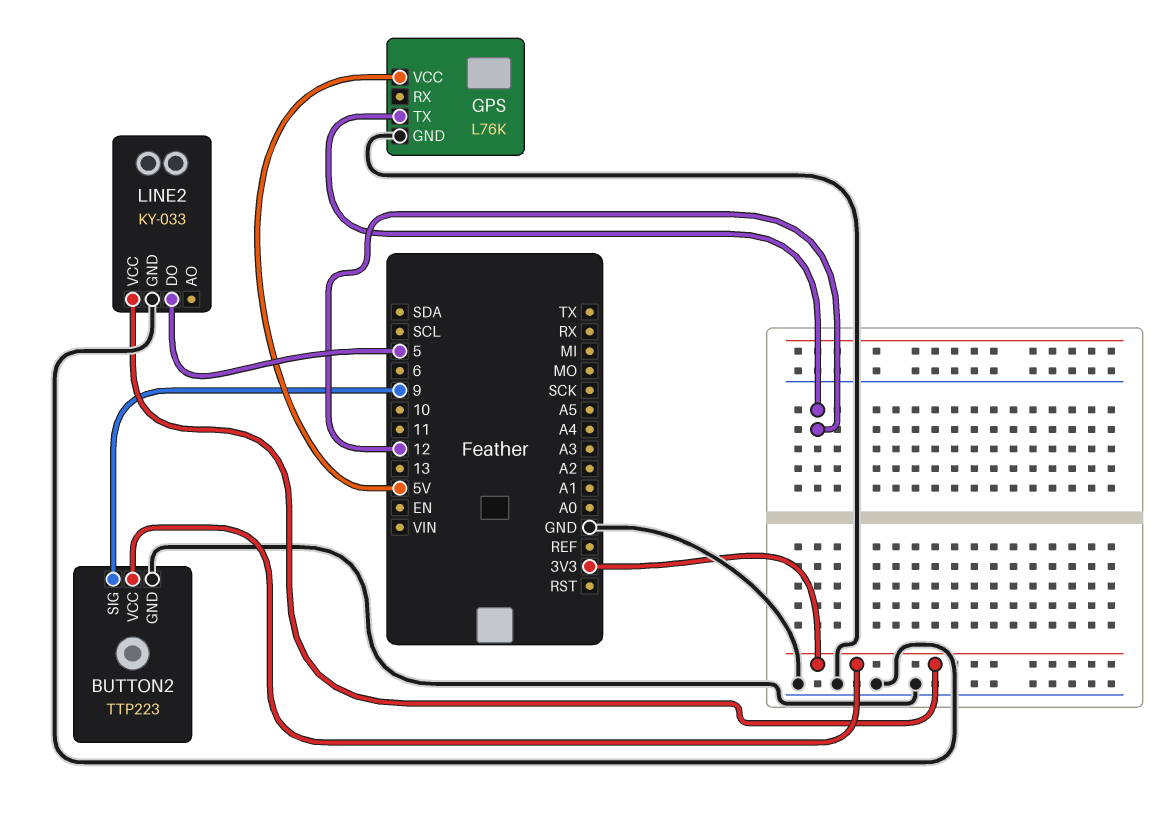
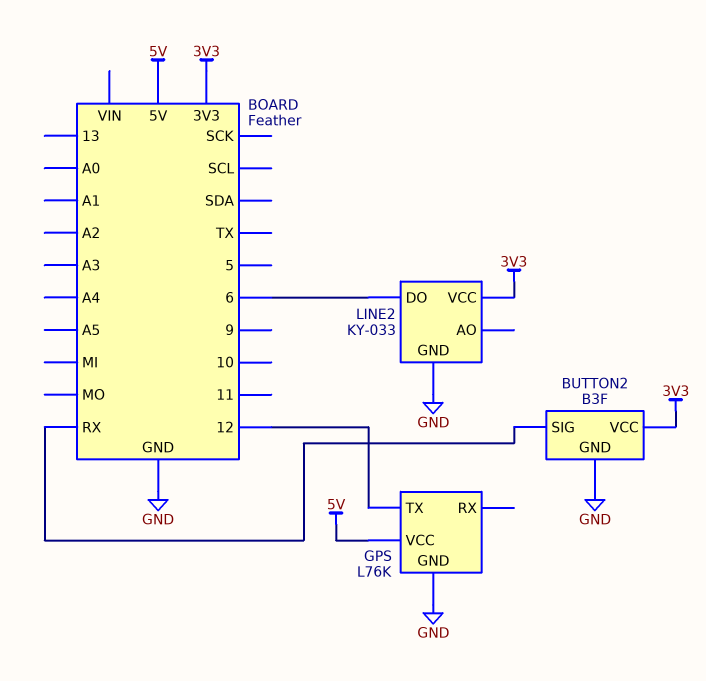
BUTTON2: TTP223 -> B3F
BUTTON2 pin SIG: 9 -> RX
LINE2 pin DO: 5 -> 6

